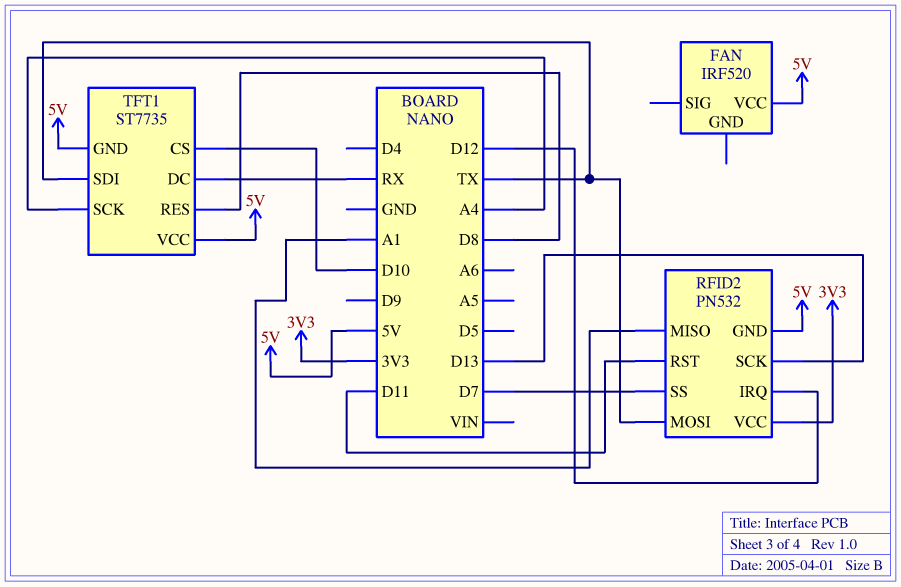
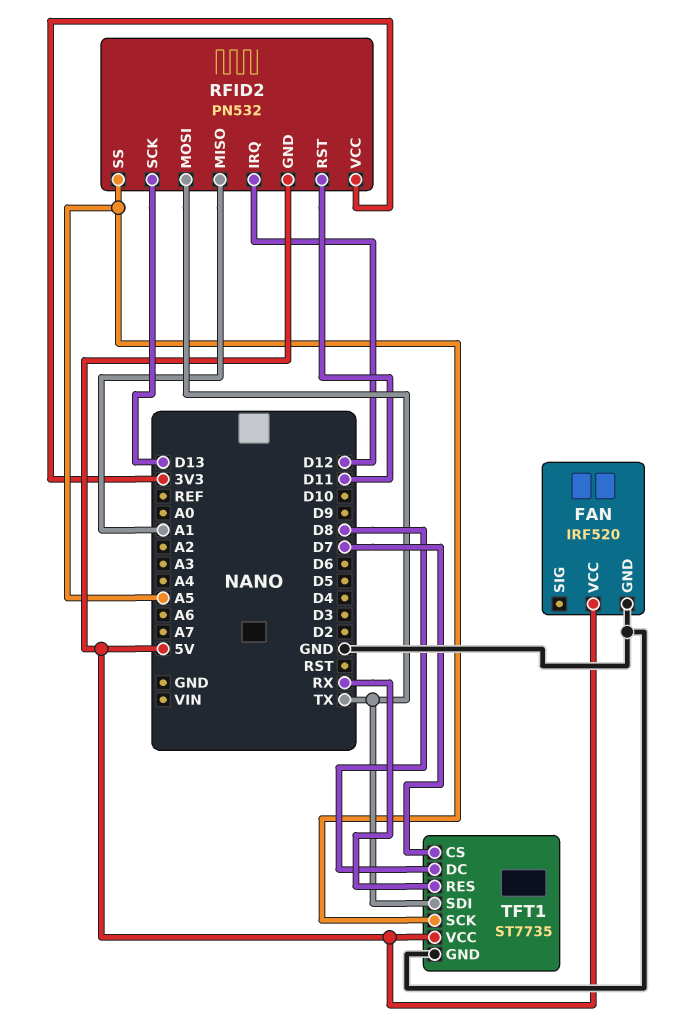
FAN pin GND: none -> GND
RFID2 pin SS: D7 -> A5
TFT1 pin CS: D10 -> D7
TFT1 pin DC: RX -> D8
TFT1 pin GND: 5V -> GND
TFT1 pin RES: D8 -> RX
TFT1 pin SCK: A4 -> A5

